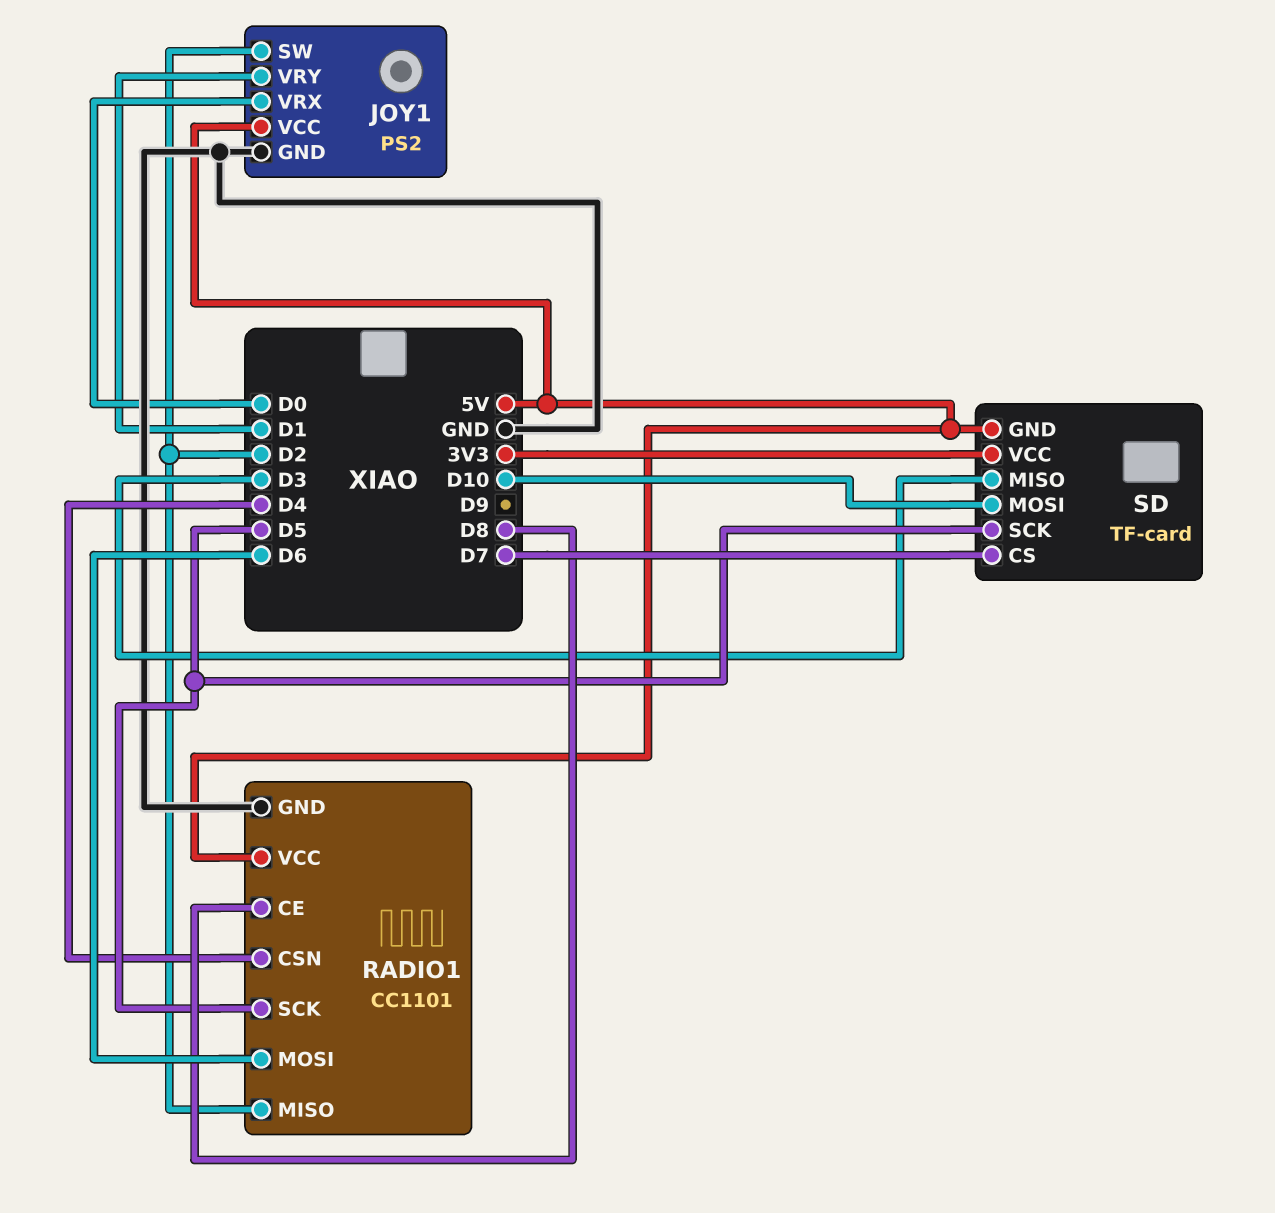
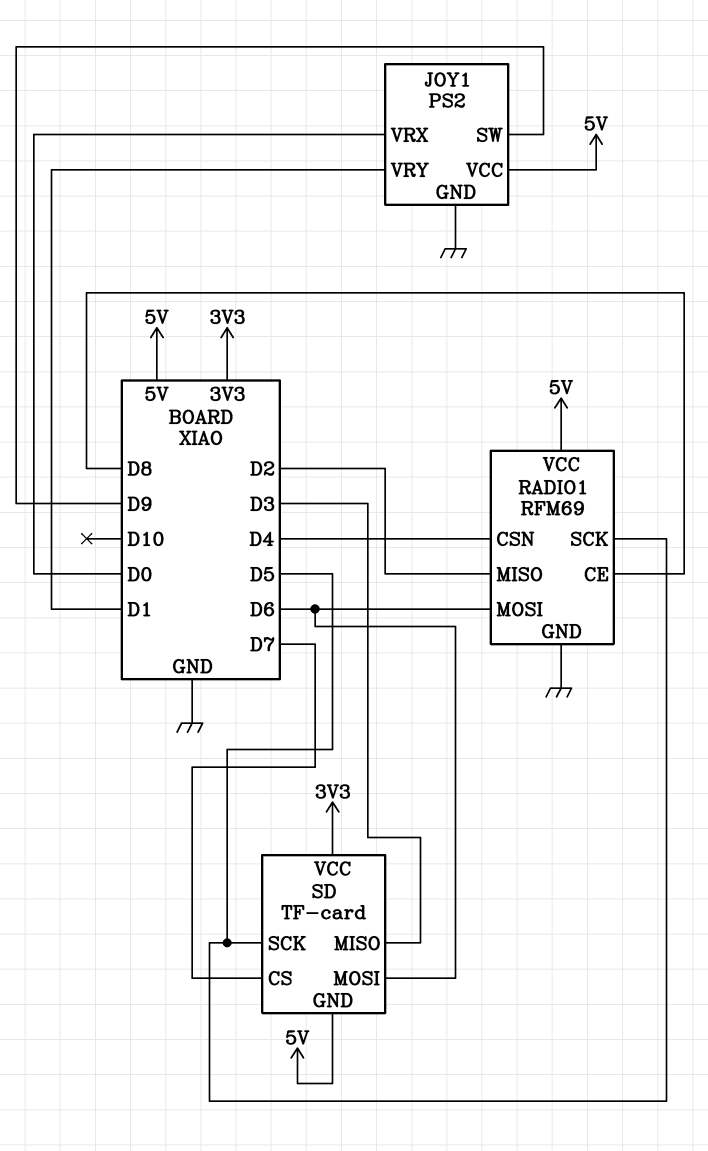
JOY1 pin SW: D2 -> D9
RADIO1: CC1101 -> RFM69
SD pin MOSI: D10 -> D6

